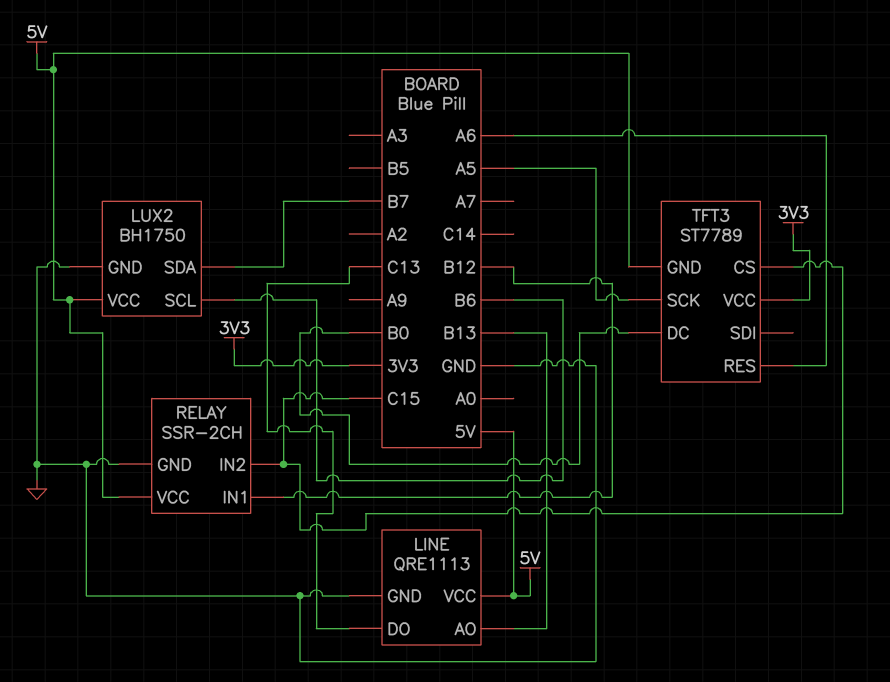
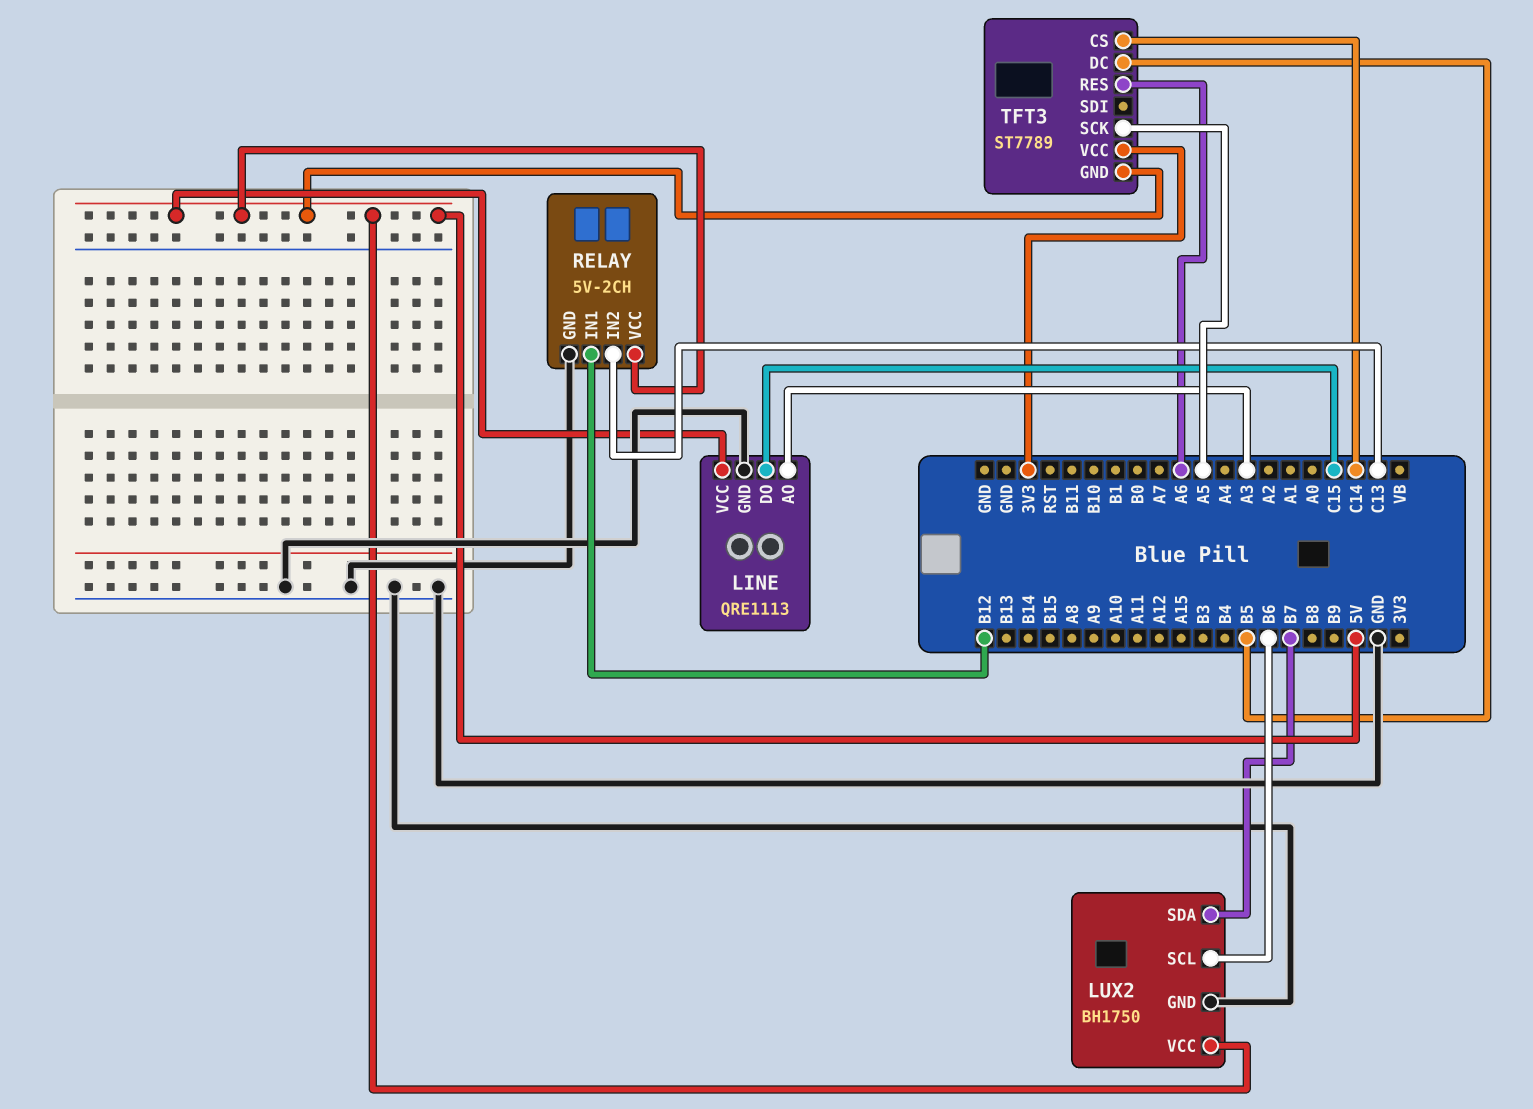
LINE pin AO: B13 -> A3
LINE pin DO: C13 -> C15
RELAY: SSR-2CH -> 5V-2CH
RELAY pin IN2: C15 -> C13
TFT3 pin CS: C15 -> C14
TFT3 pin DC: B0 -> B5

